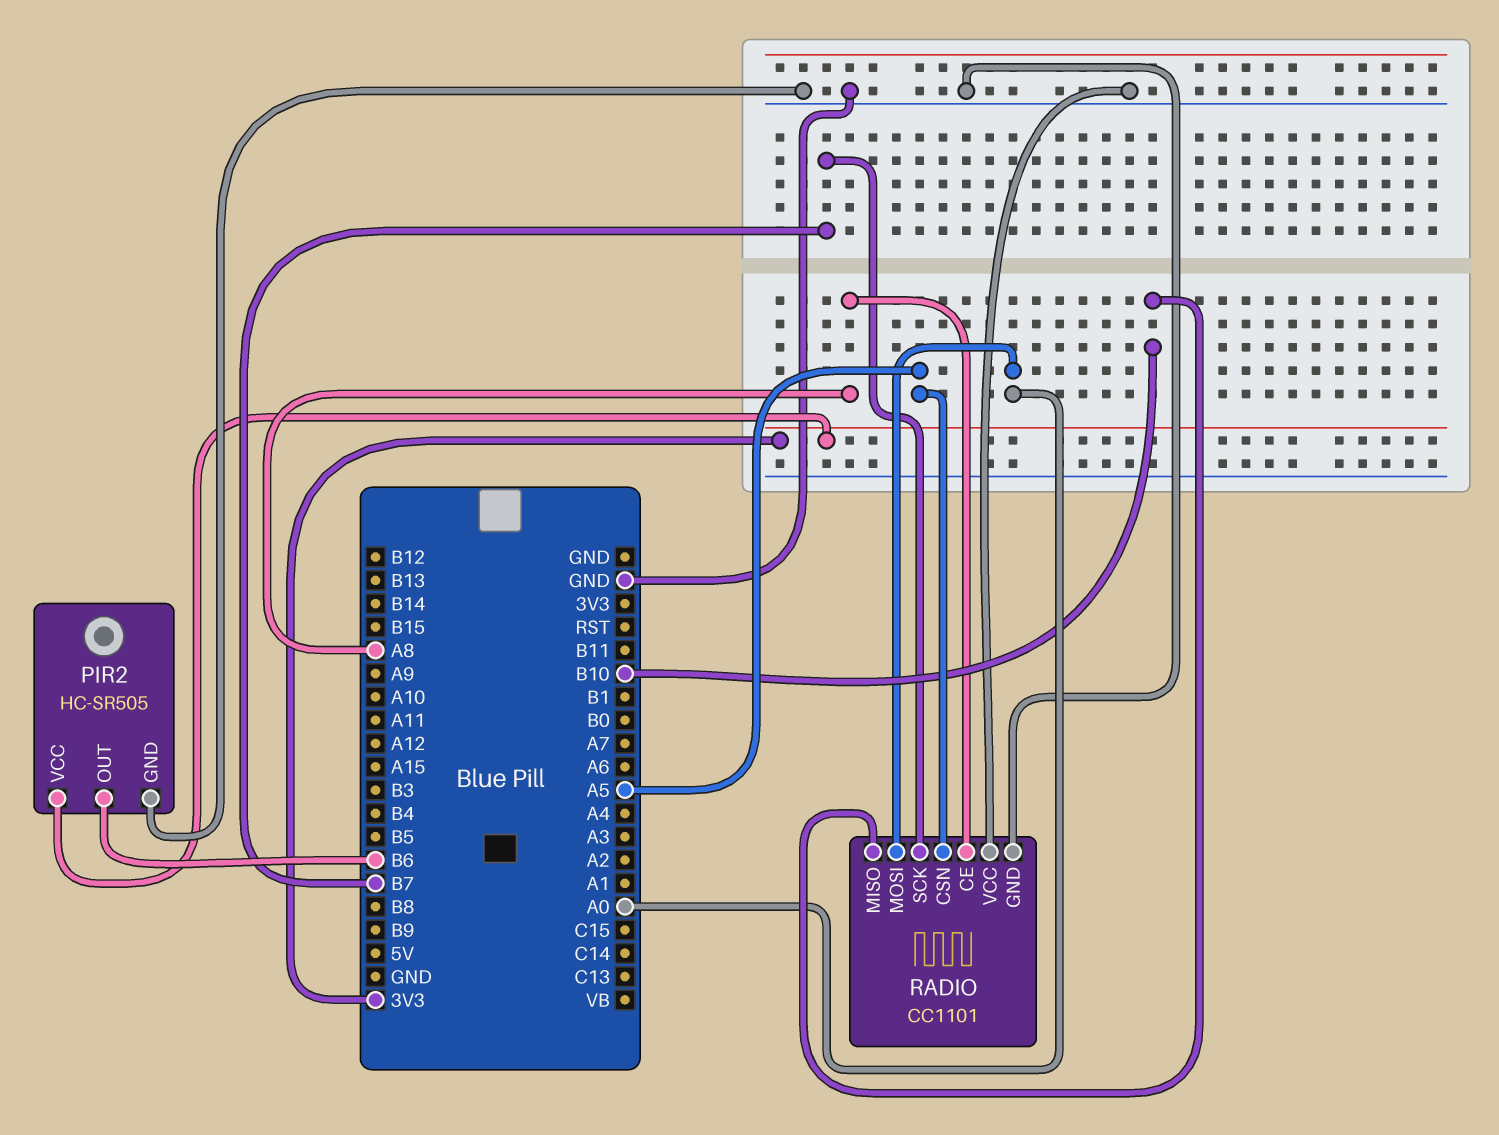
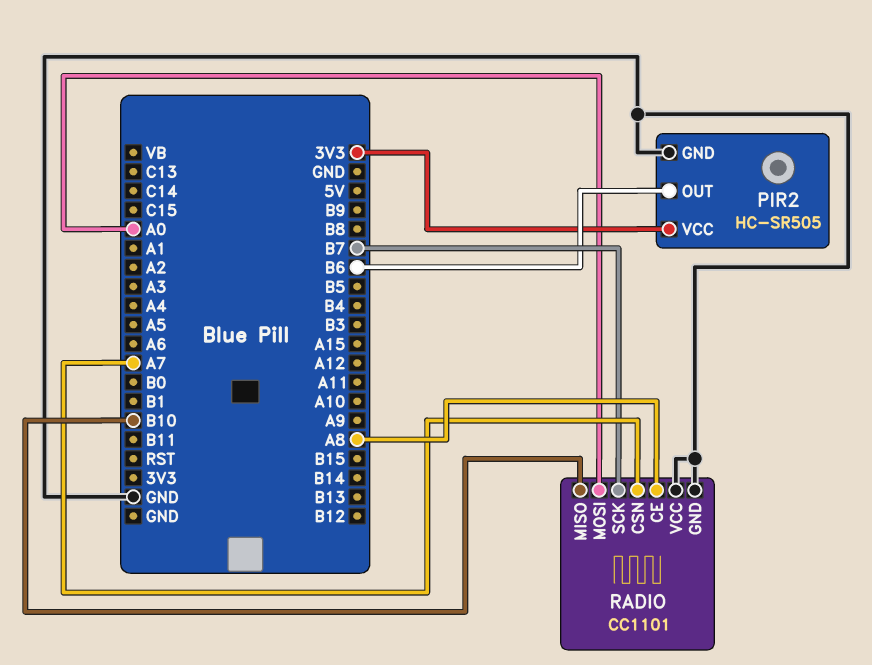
RADIO pin CSN: A5 -> A7

